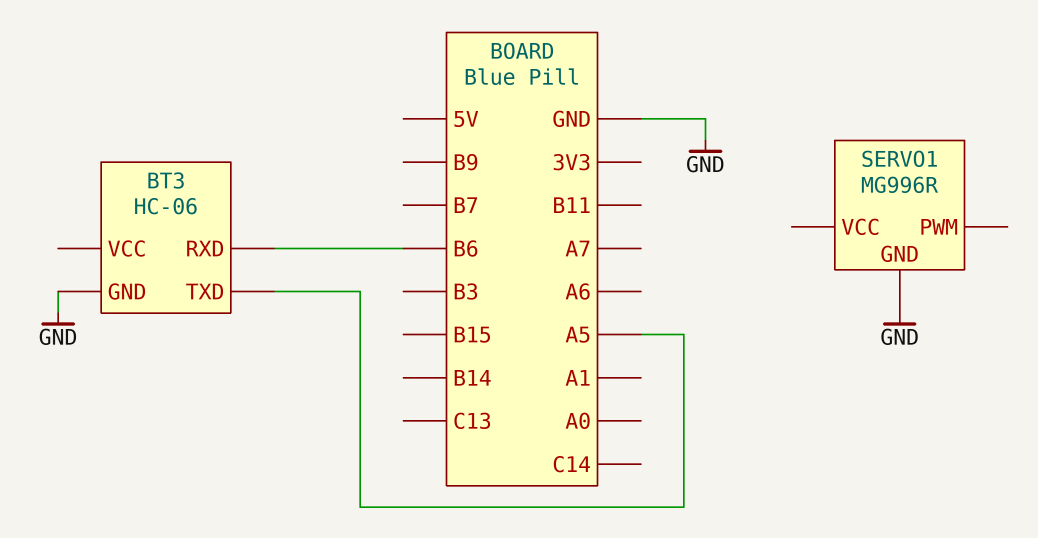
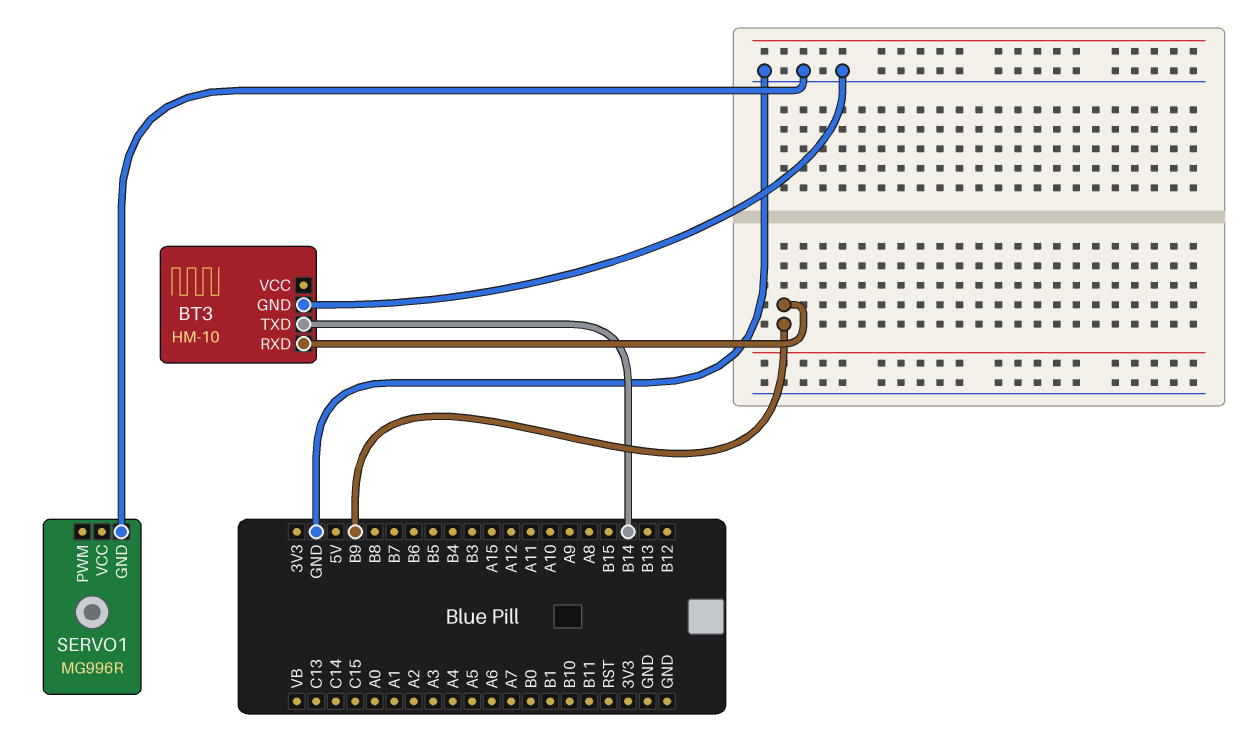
BT3: HC-06 -> HM-10
BT3 pin RXD: B6 -> B9
BT3 pin TXD: A5 -> B14

